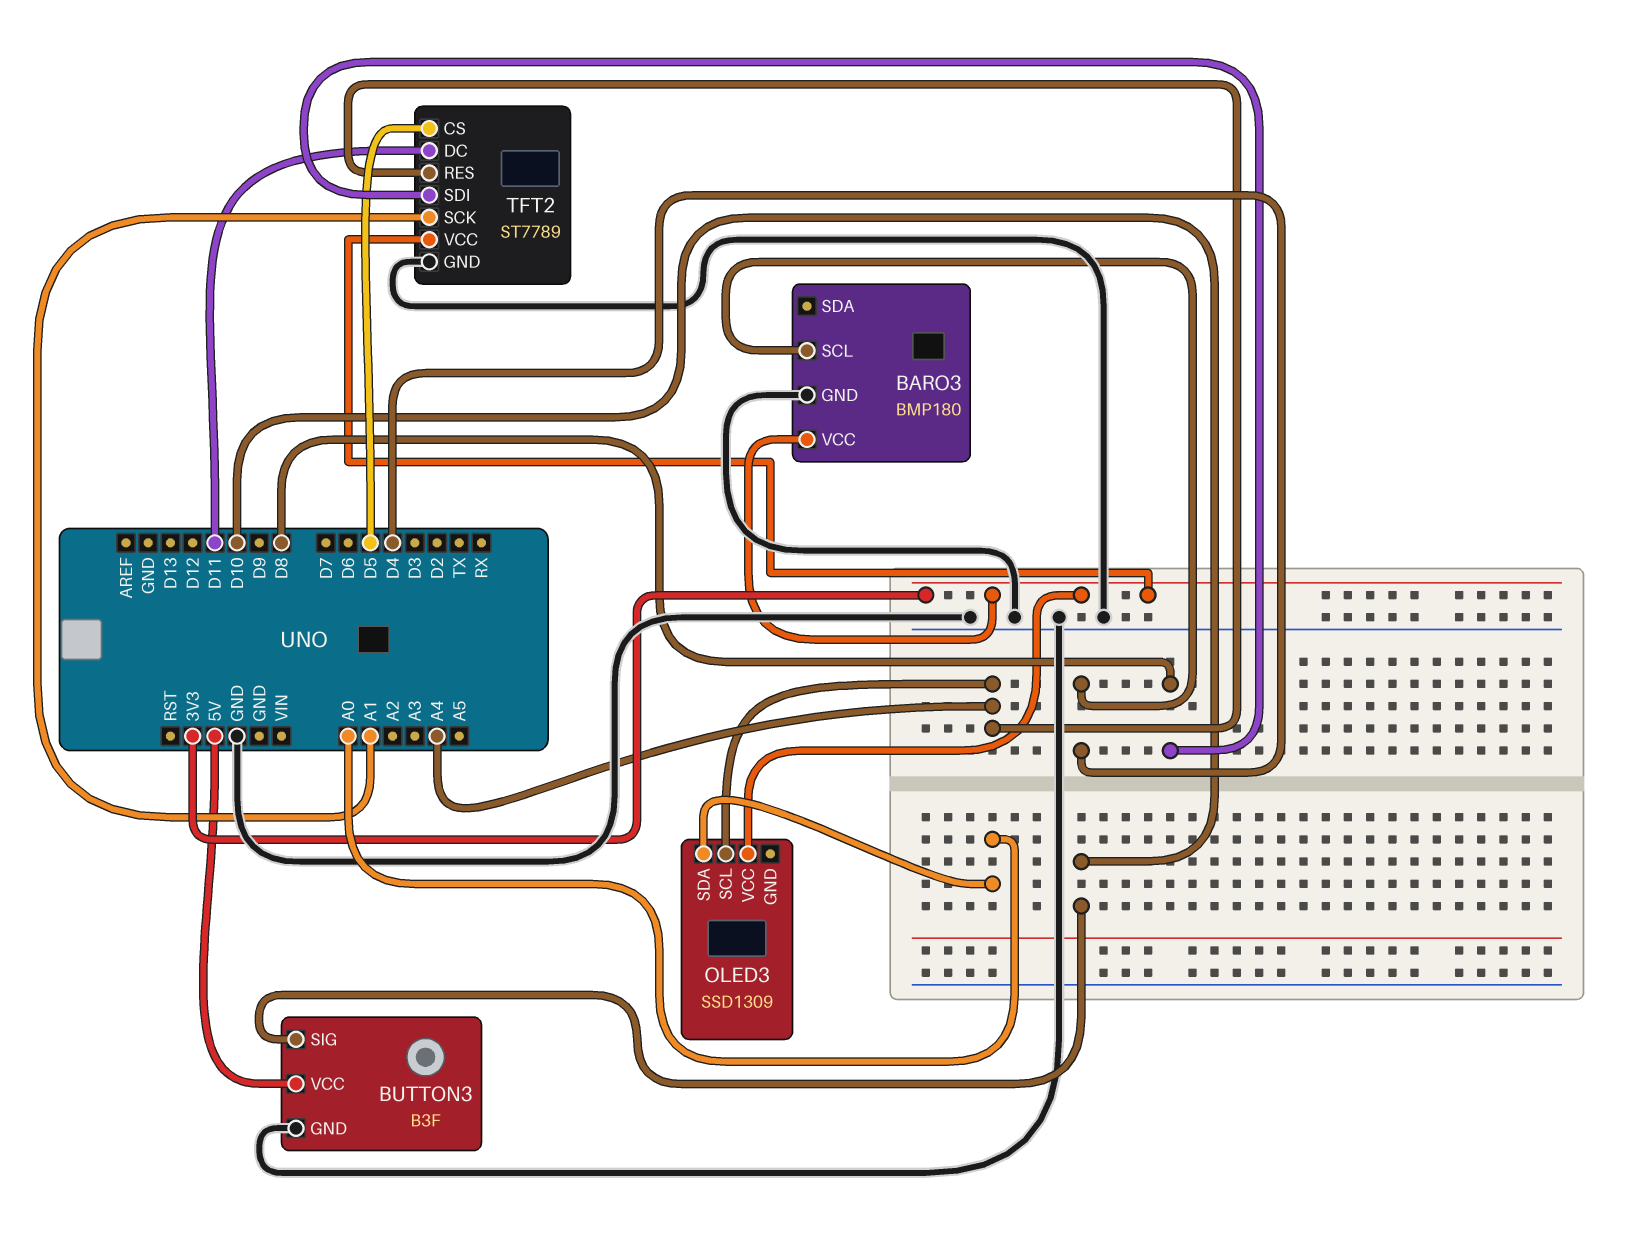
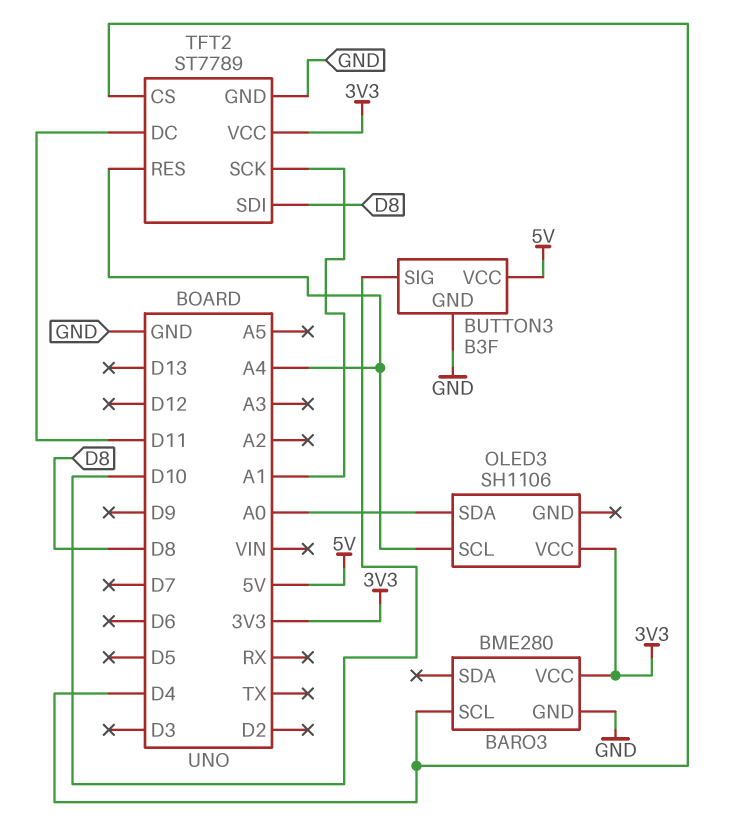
BARO3: BMP180 -> BME280
OLED3: SSD1309 -> SH1106
TFT2 pin CS: D5 -> D4

